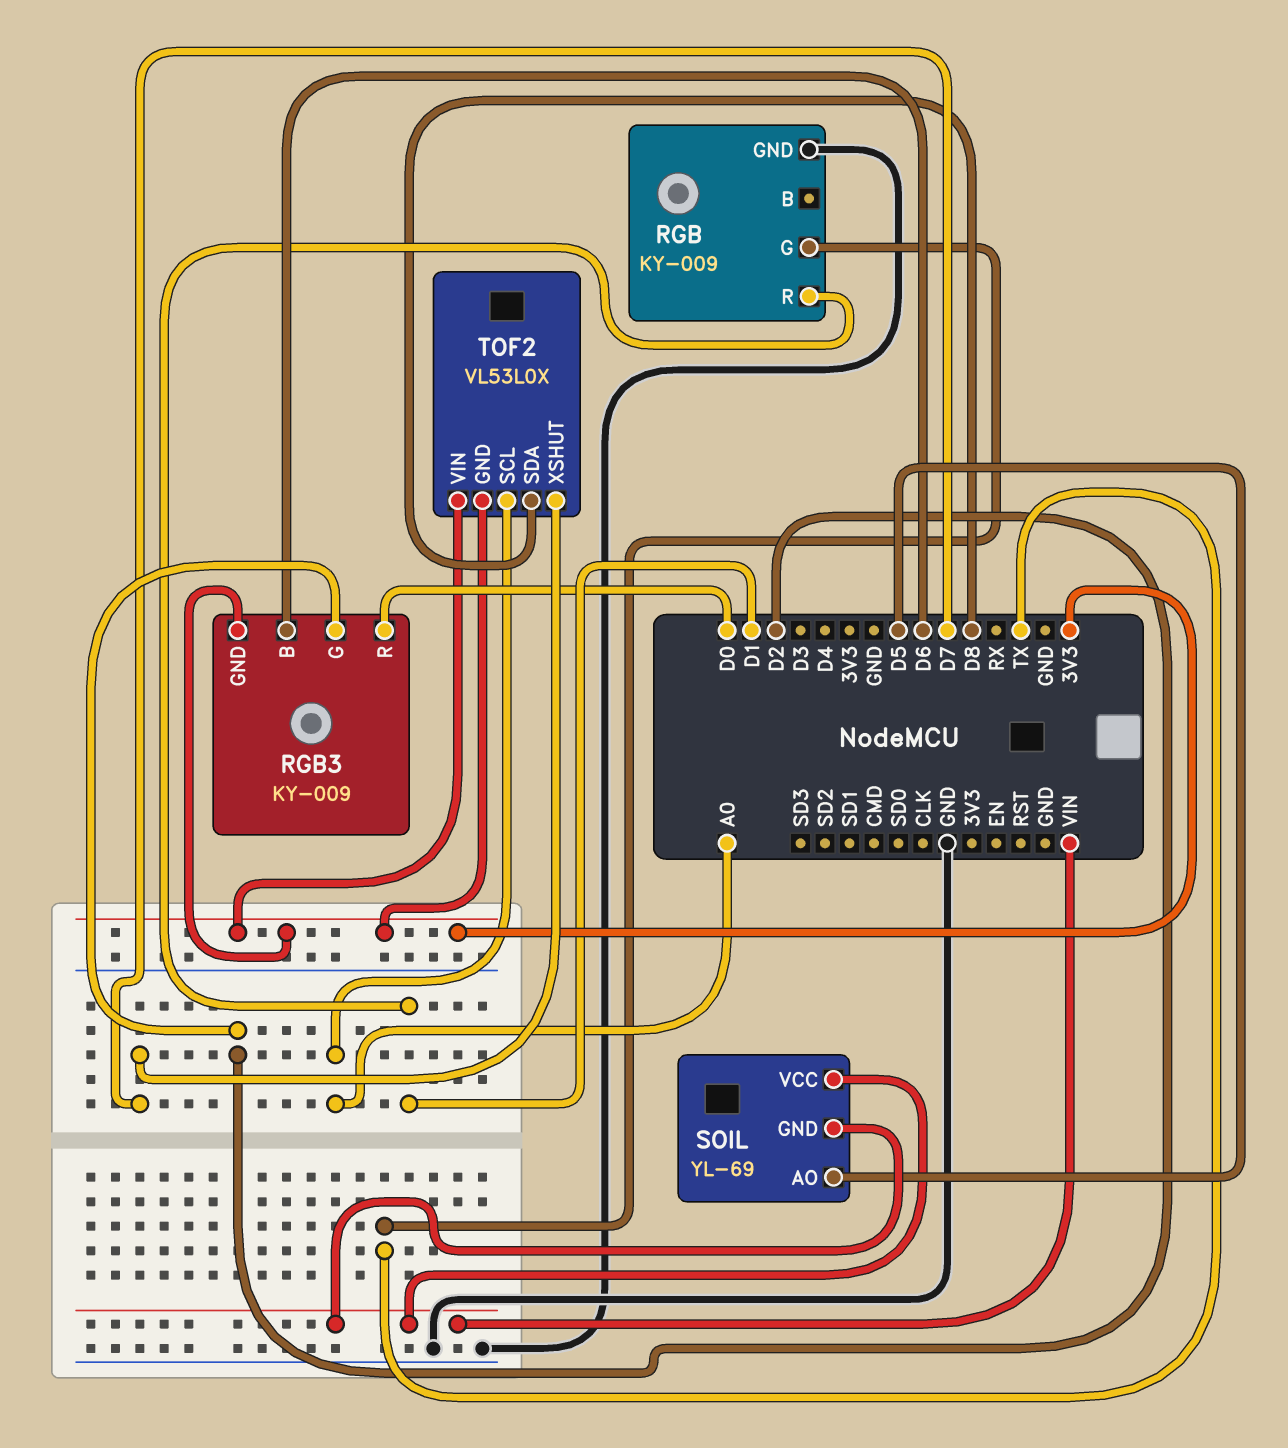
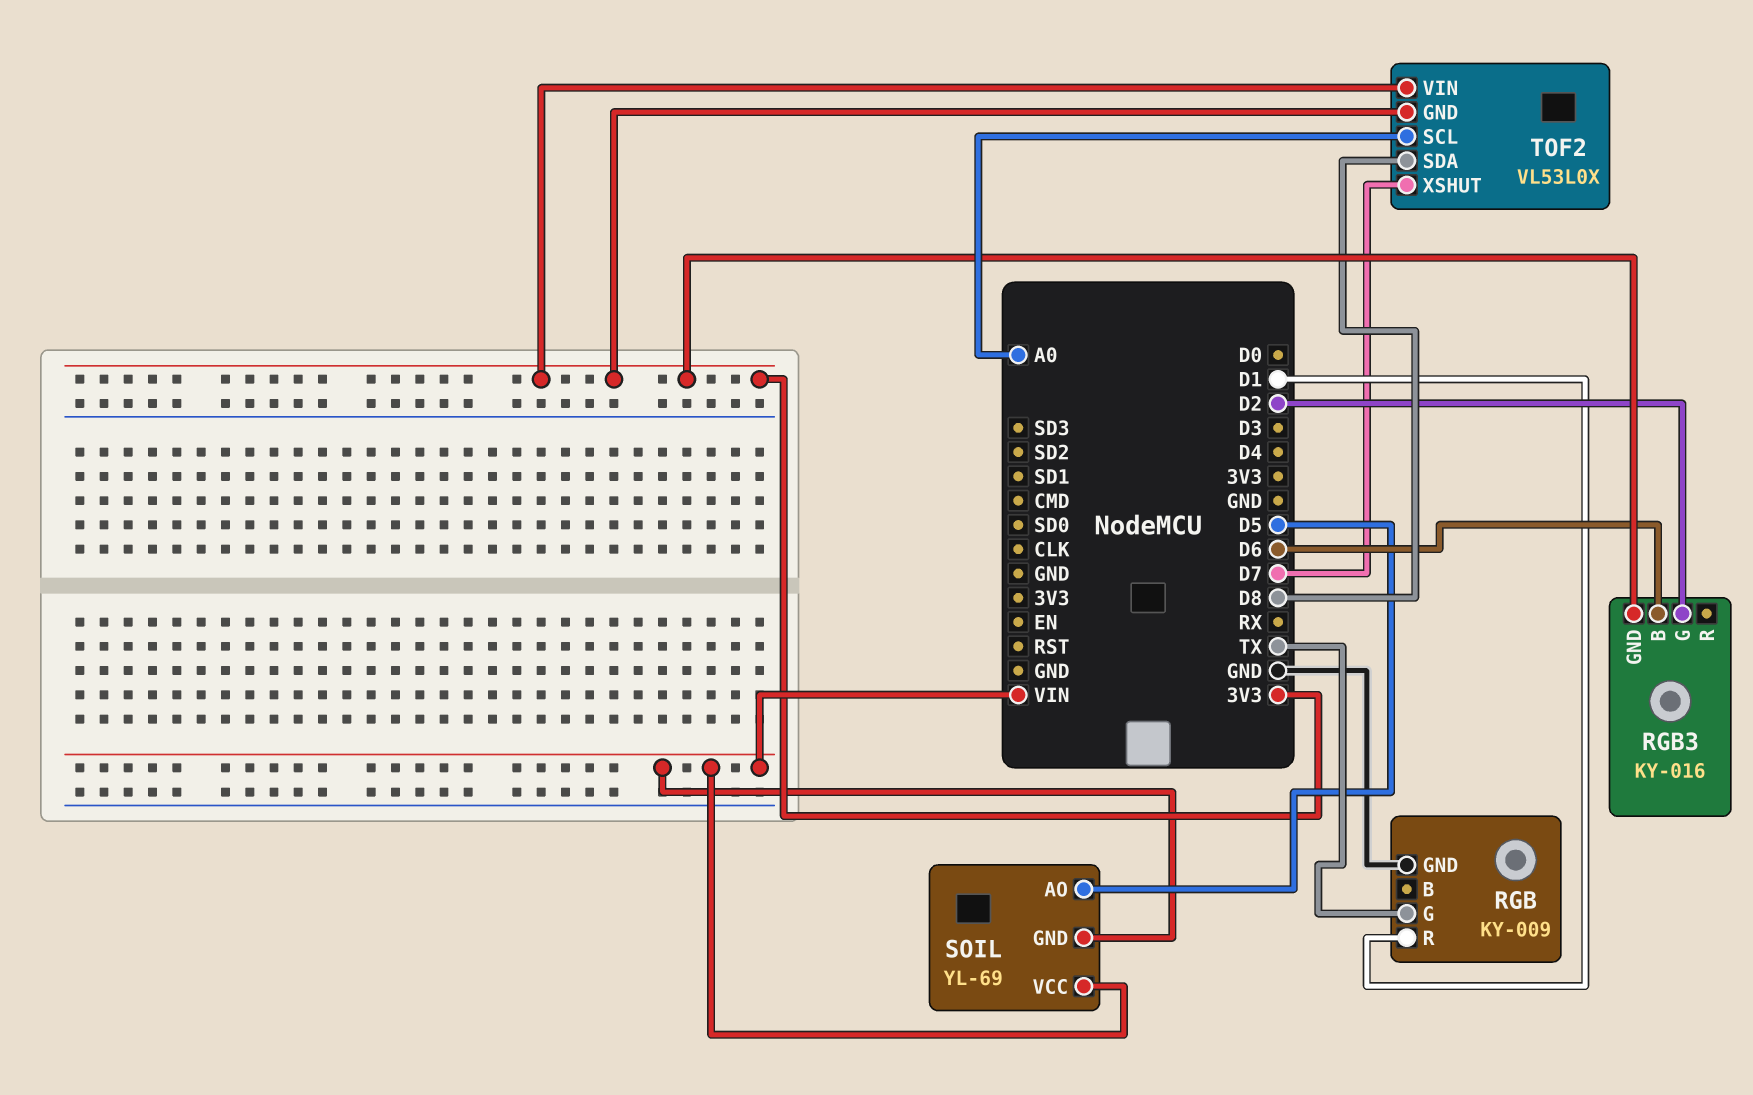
RGB3: KY-009 -> KY-016
RGB3 pin R: D0 -> none

